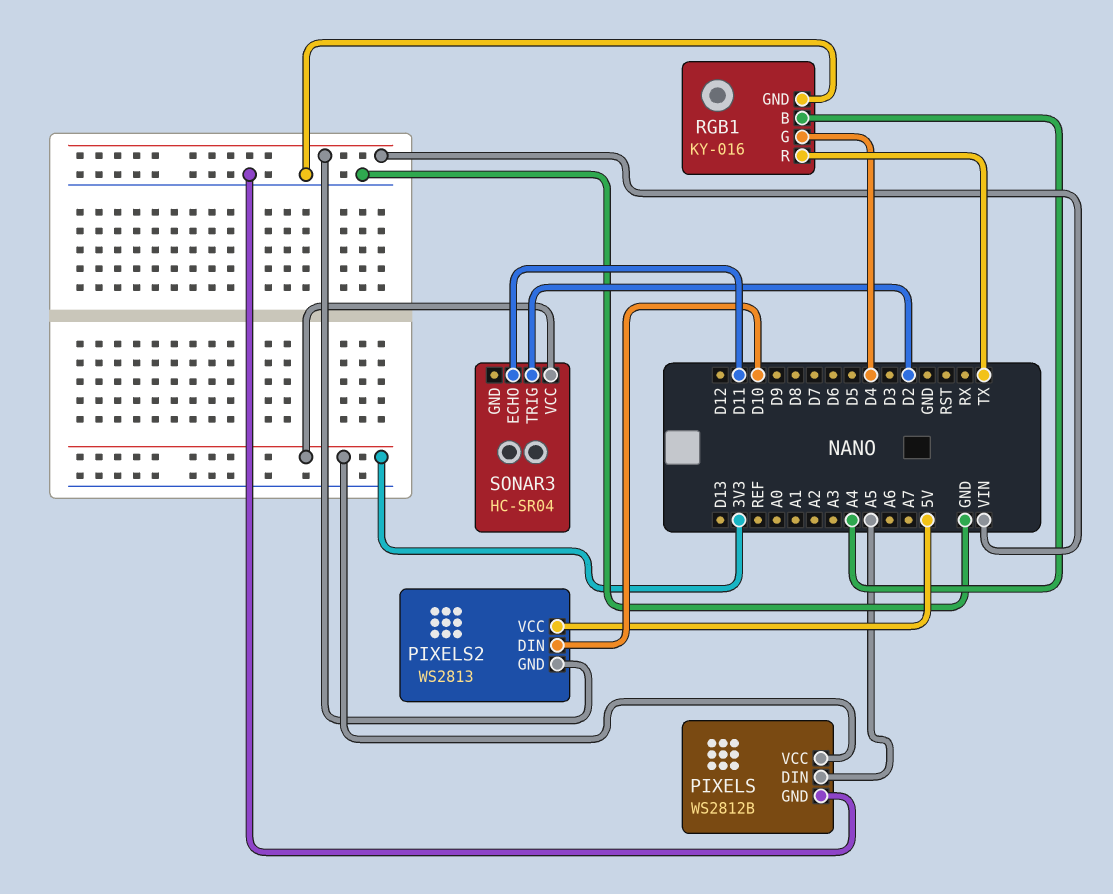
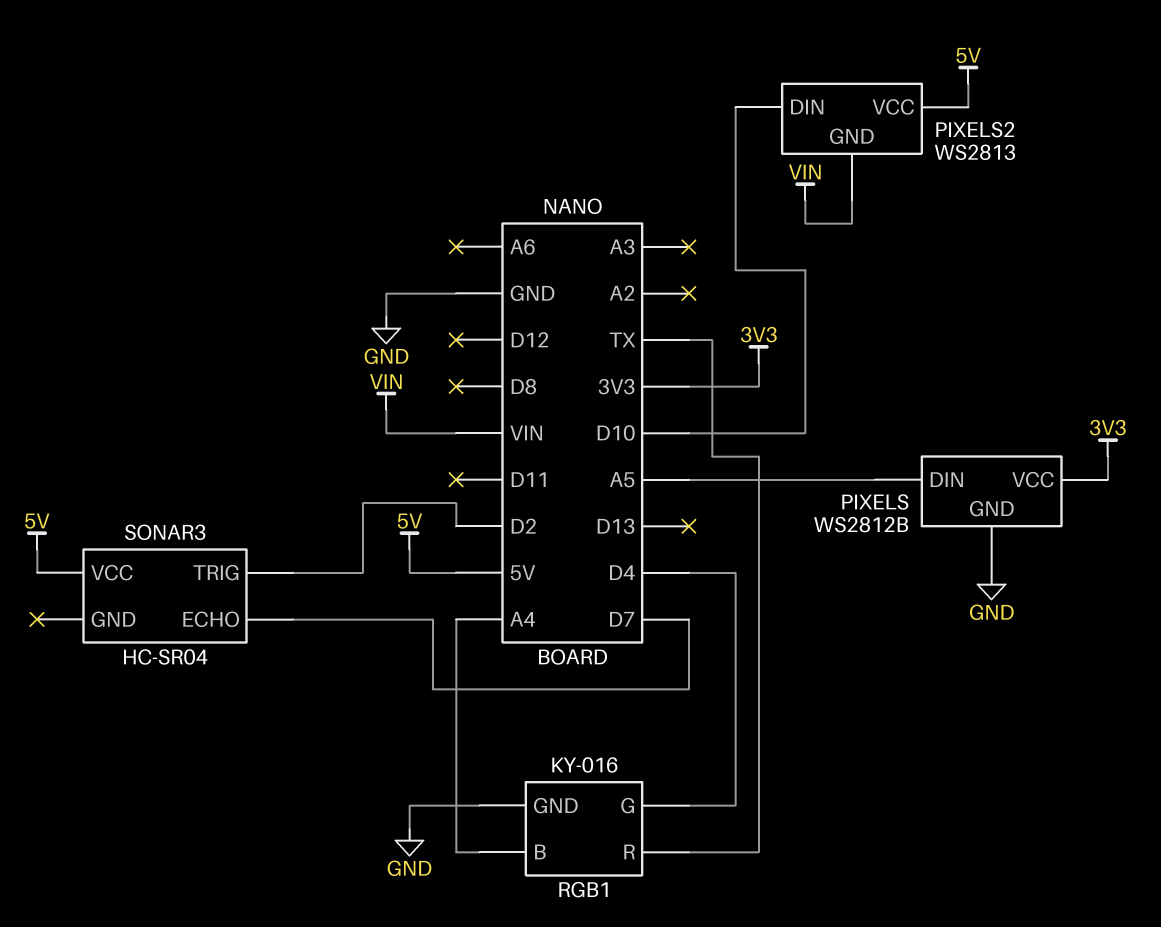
SONAR3 pin ECHO: D11 -> D7
SONAR3 pin VCC: 3V3 -> 5V

